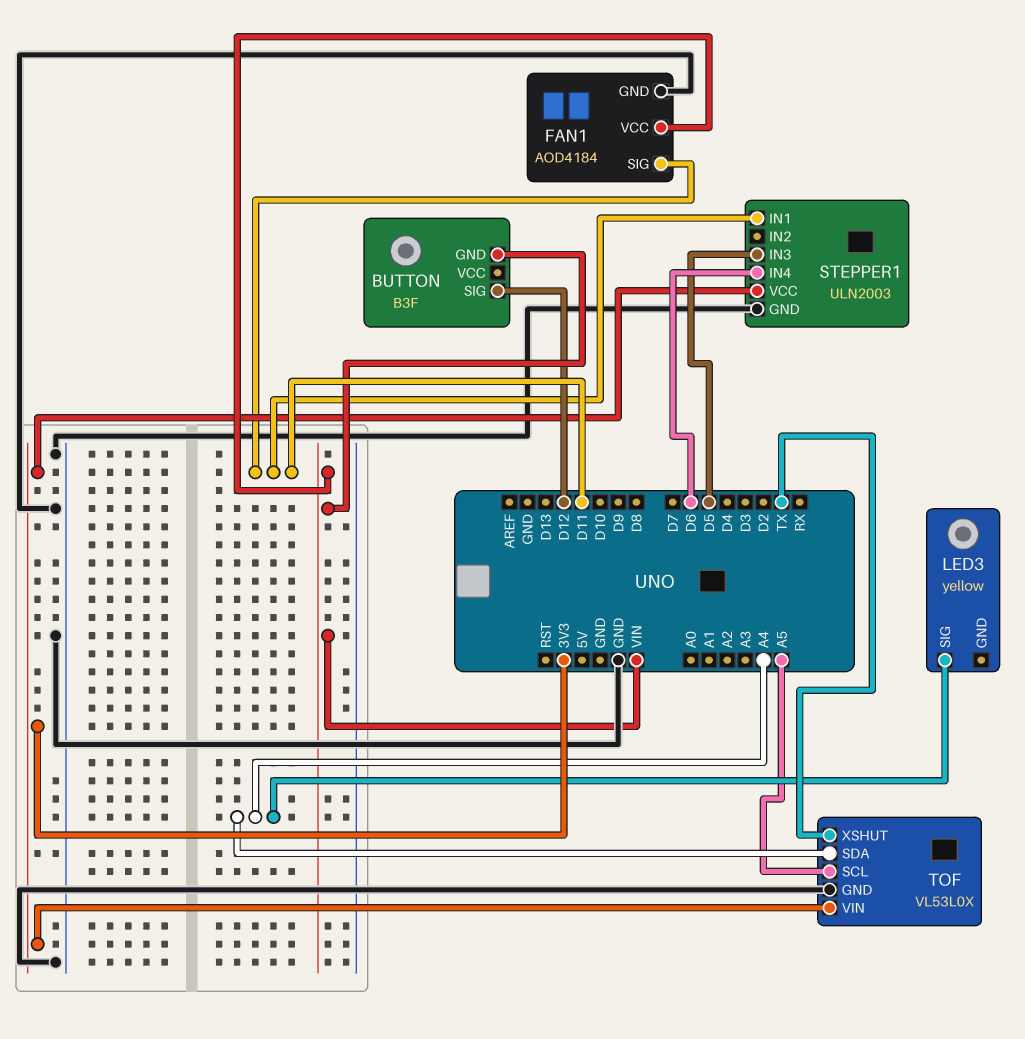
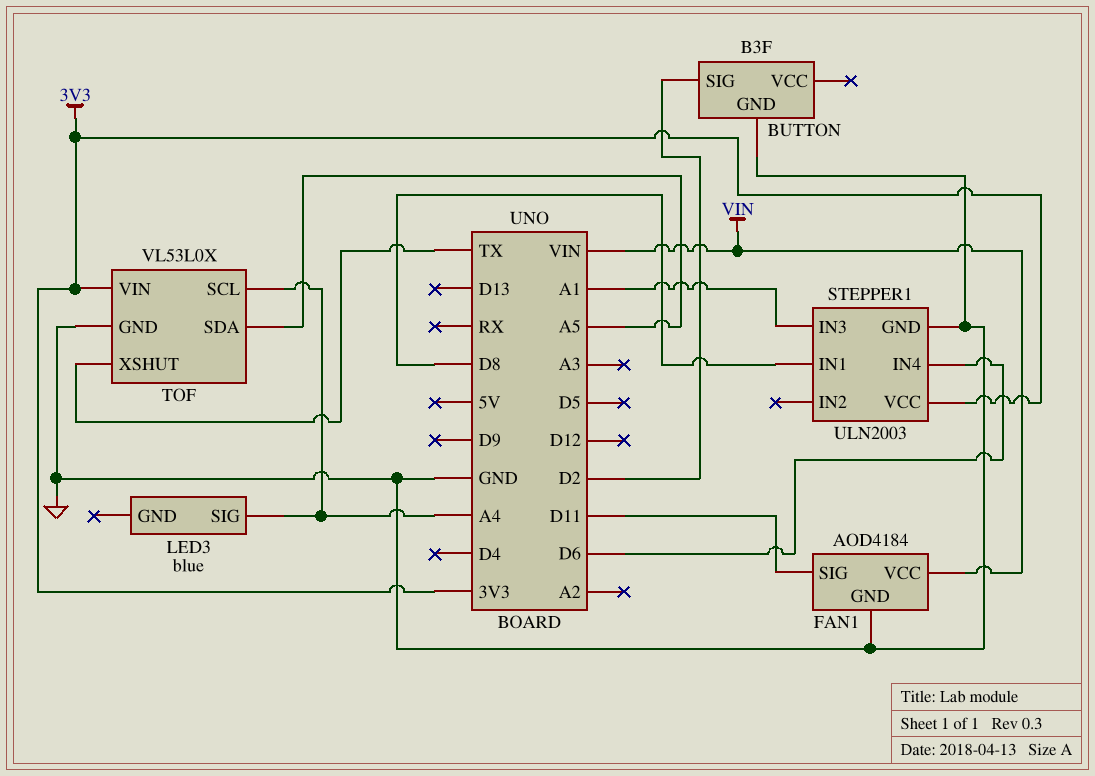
BUTTON pin GND: VIN -> GND
BUTTON pin SIG: D12 -> D2
LED3: yellow -> blue
STEPPER1 pin IN1: D11 -> D8
STEPPER1 pin IN3: D5 -> A1
TOF pin SCL: A5 -> A4
TOF pin SDA: A4 -> A5

